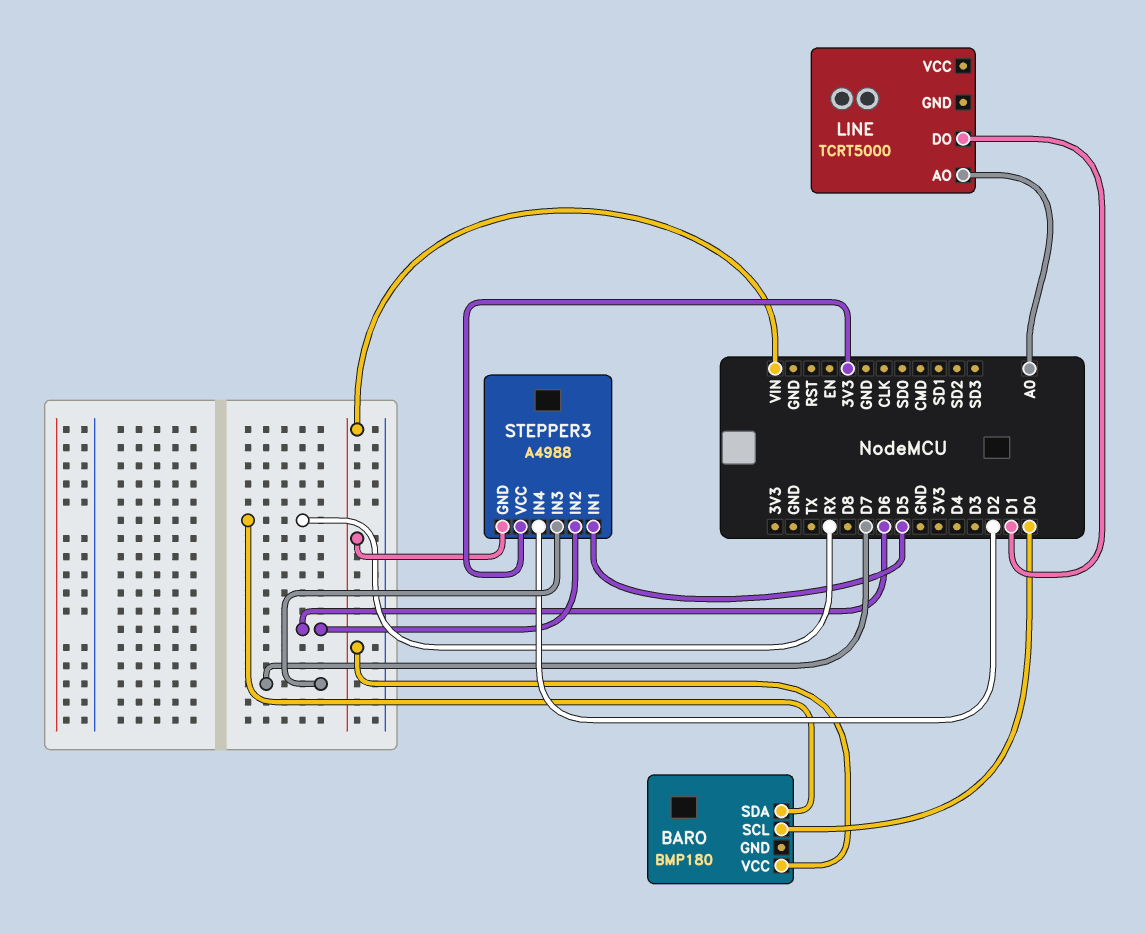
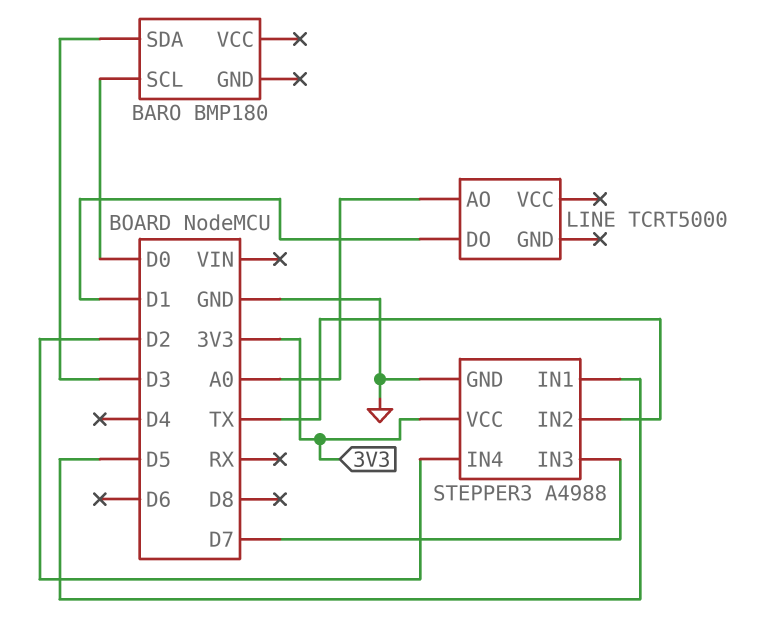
BARO pin SDA: RX -> D3
BARO pin VCC: VIN -> none
STEPPER3 pin GND: VIN -> GND
STEPPER3 pin IN2: D6 -> TX

